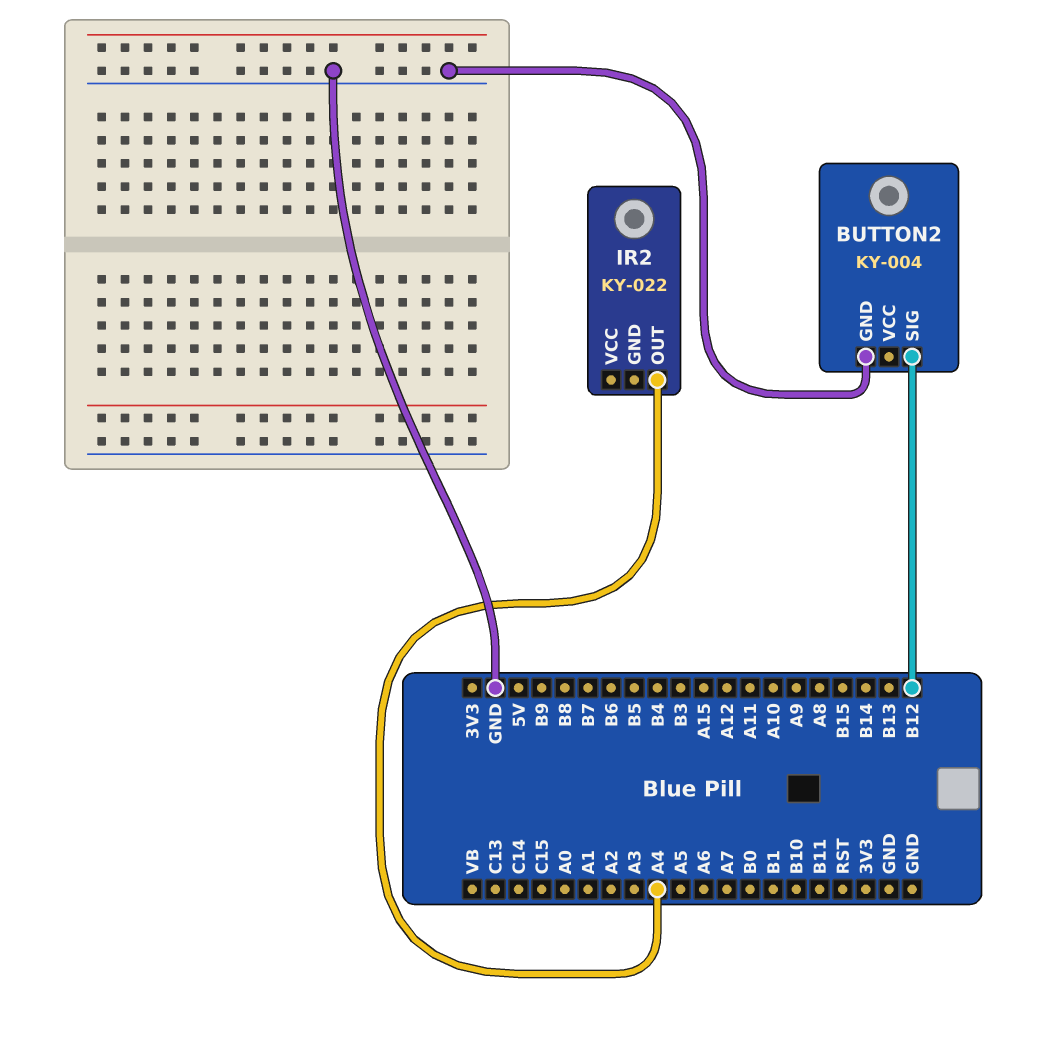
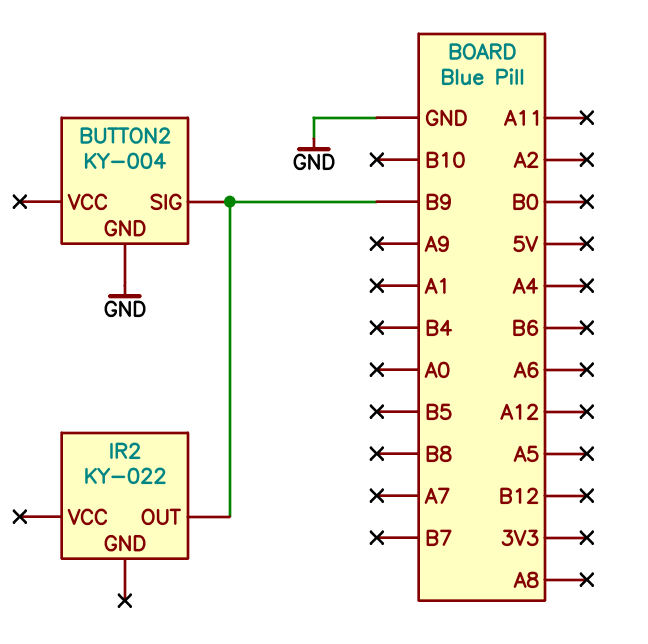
BUTTON2 pin SIG: B12 -> B9
IR2 pin OUT: A4 -> B9

